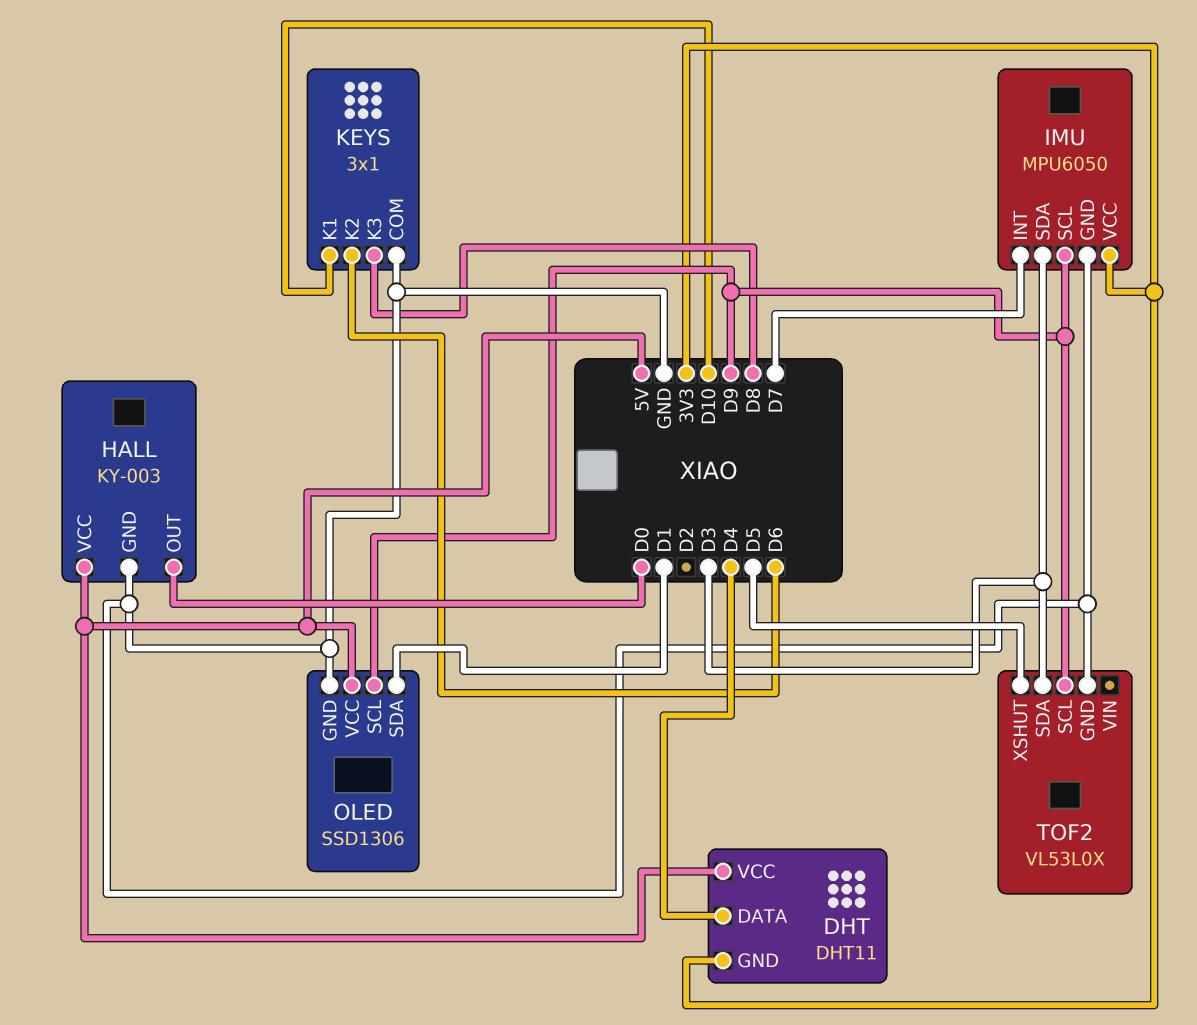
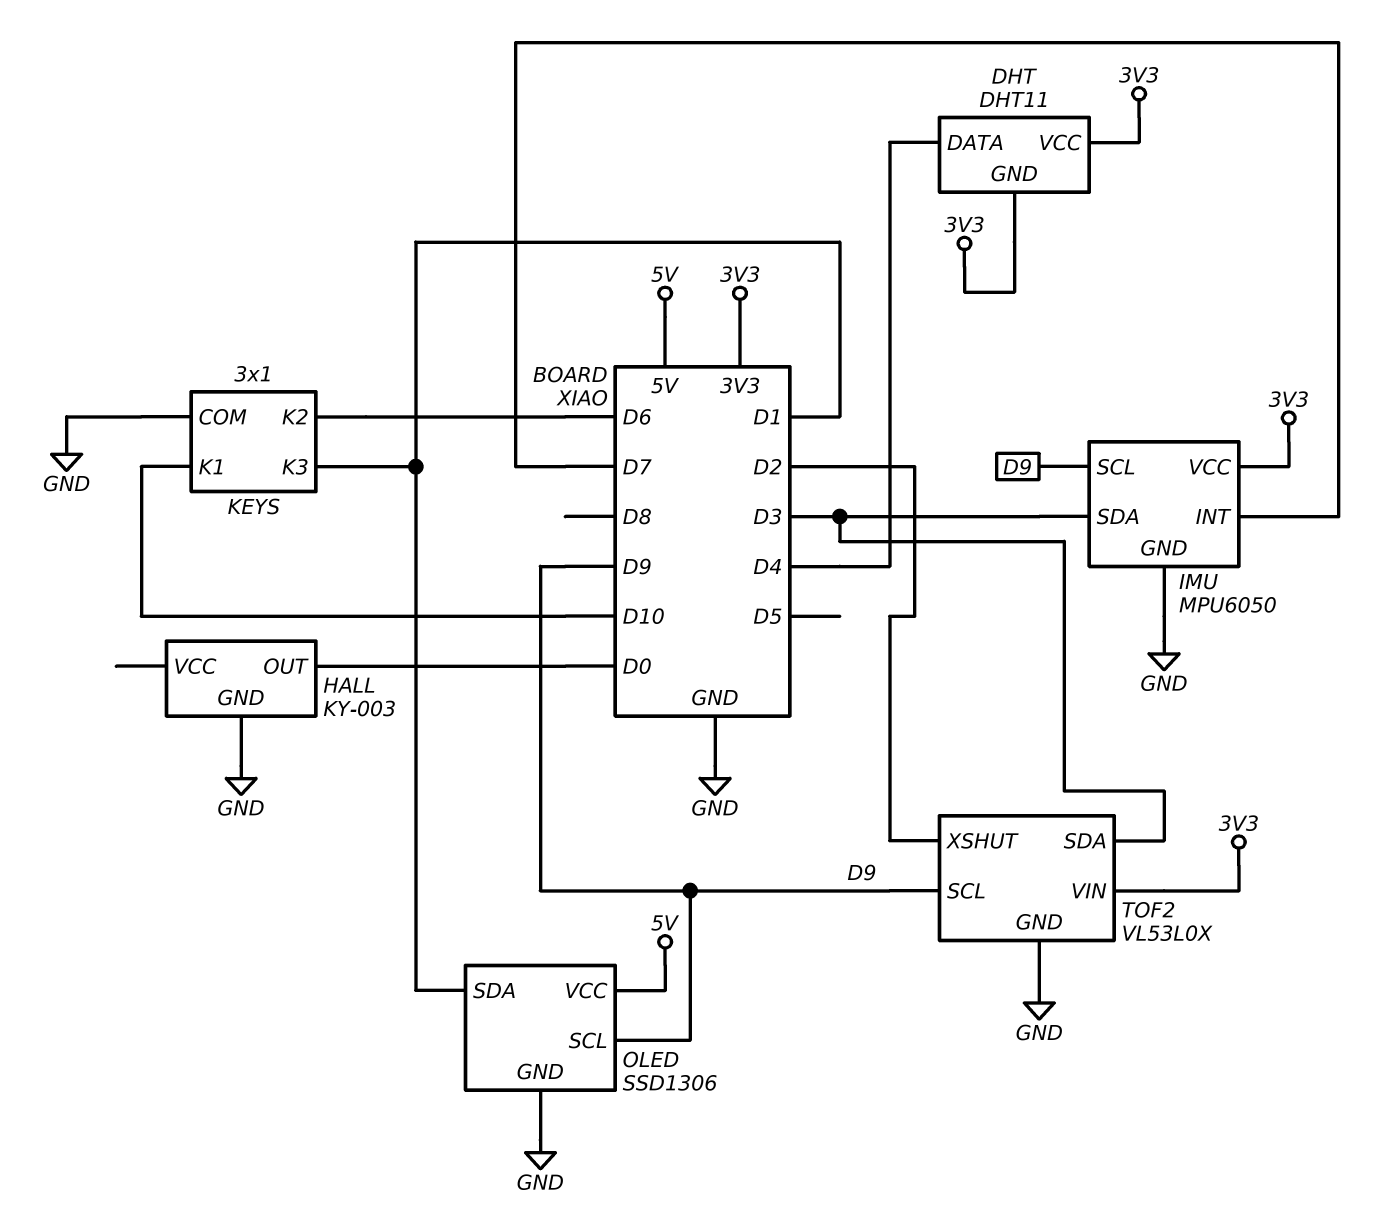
DHT pin VCC: 5V -> 3V3
HALL pin VCC: 5V -> none
KEYS pin K3: D8 -> D1
TOF2 pin VIN: none -> 3V3
TOF2 pin XSHUT: D5 -> D2

